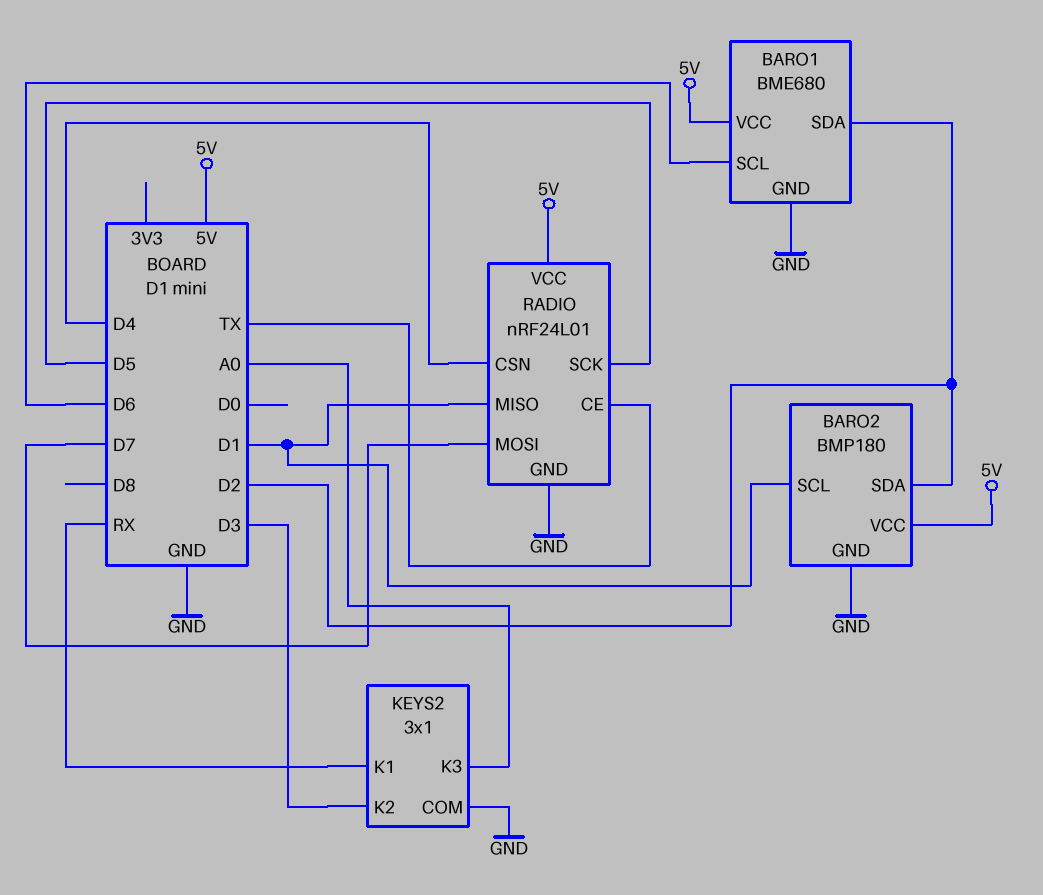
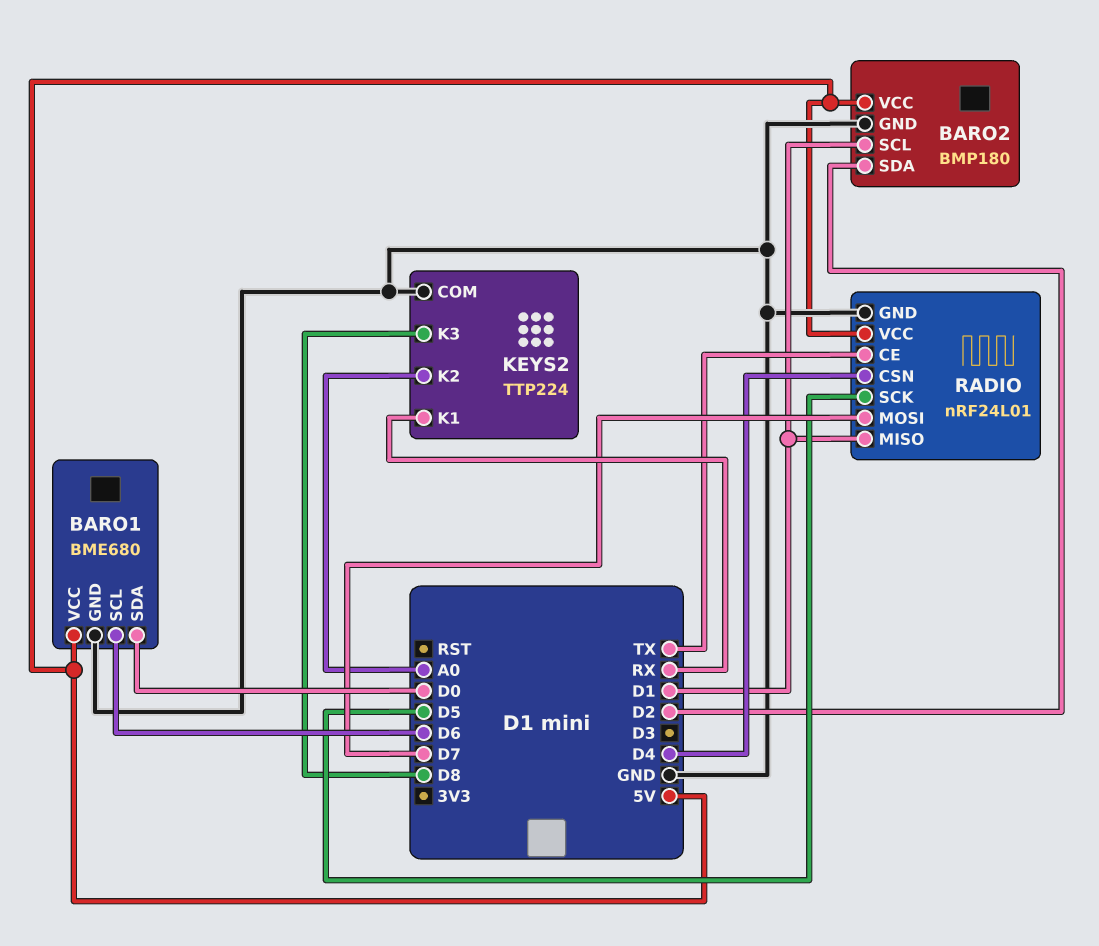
BARO1 pin SDA: D2 -> D0
KEYS2: 3x1 -> TTP224
KEYS2 pin K2: D3 -> A0
KEYS2 pin K3: A0 -> D8

